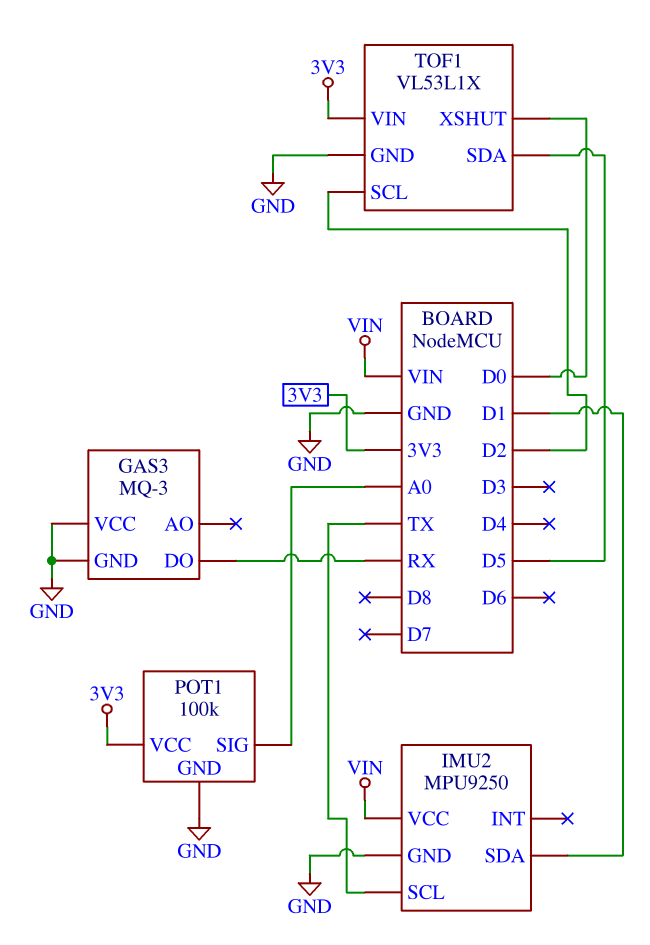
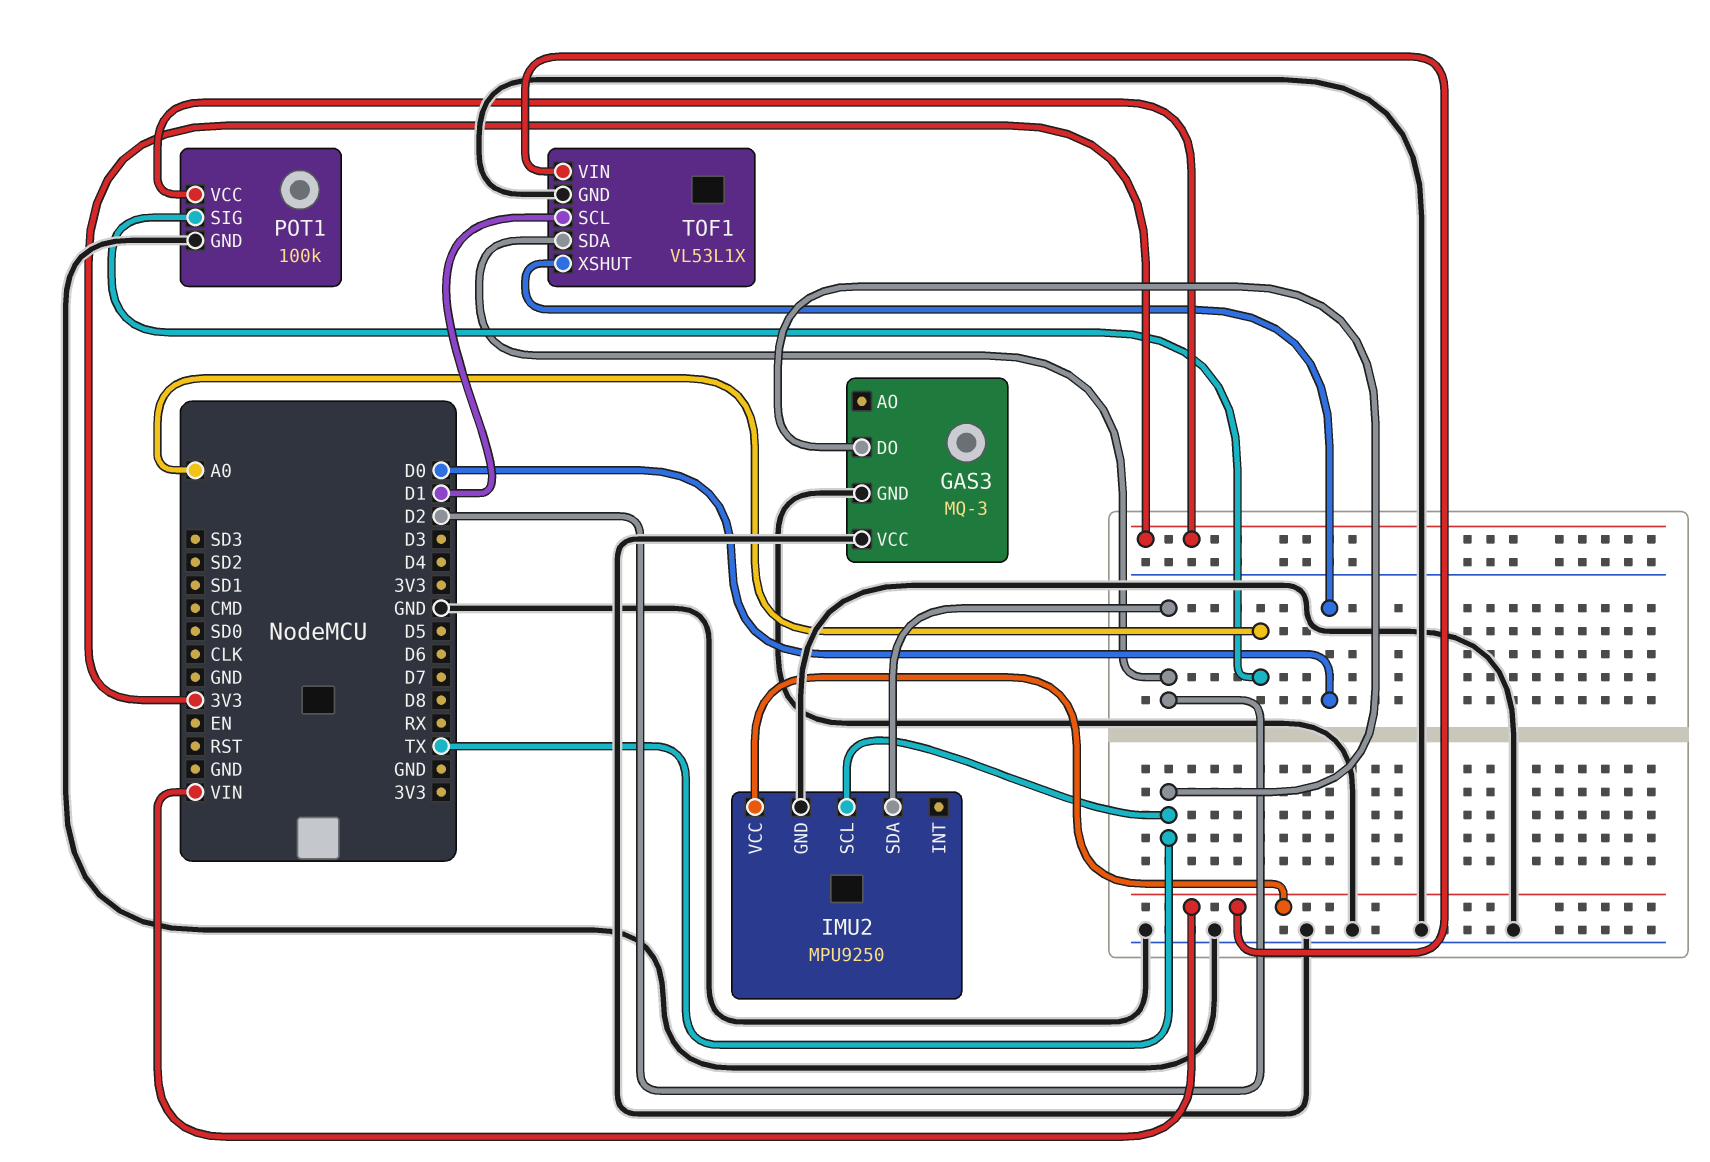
GAS3 pin DO: RX -> TX
IMU2 pin SDA: D1 -> D2
TOF1 pin SCL: D2 -> D1
TOF1 pin SDA: D5 -> D2
TOF1 pin VIN: 3V3 -> VIN

